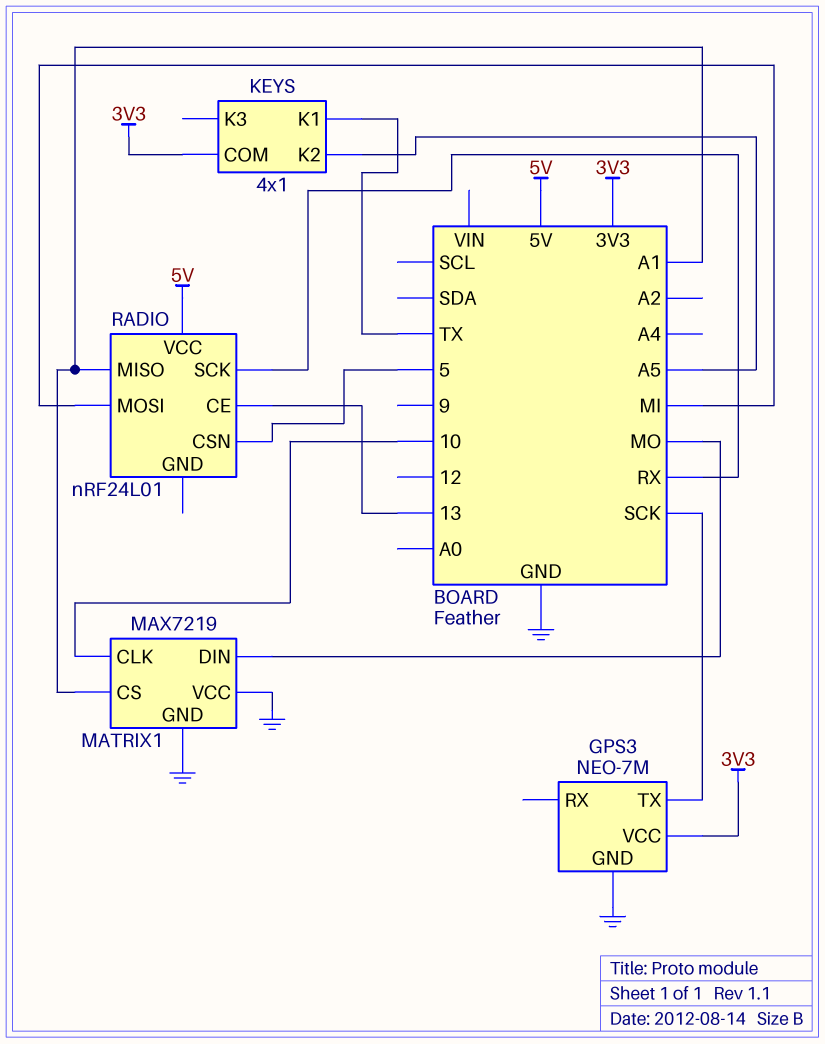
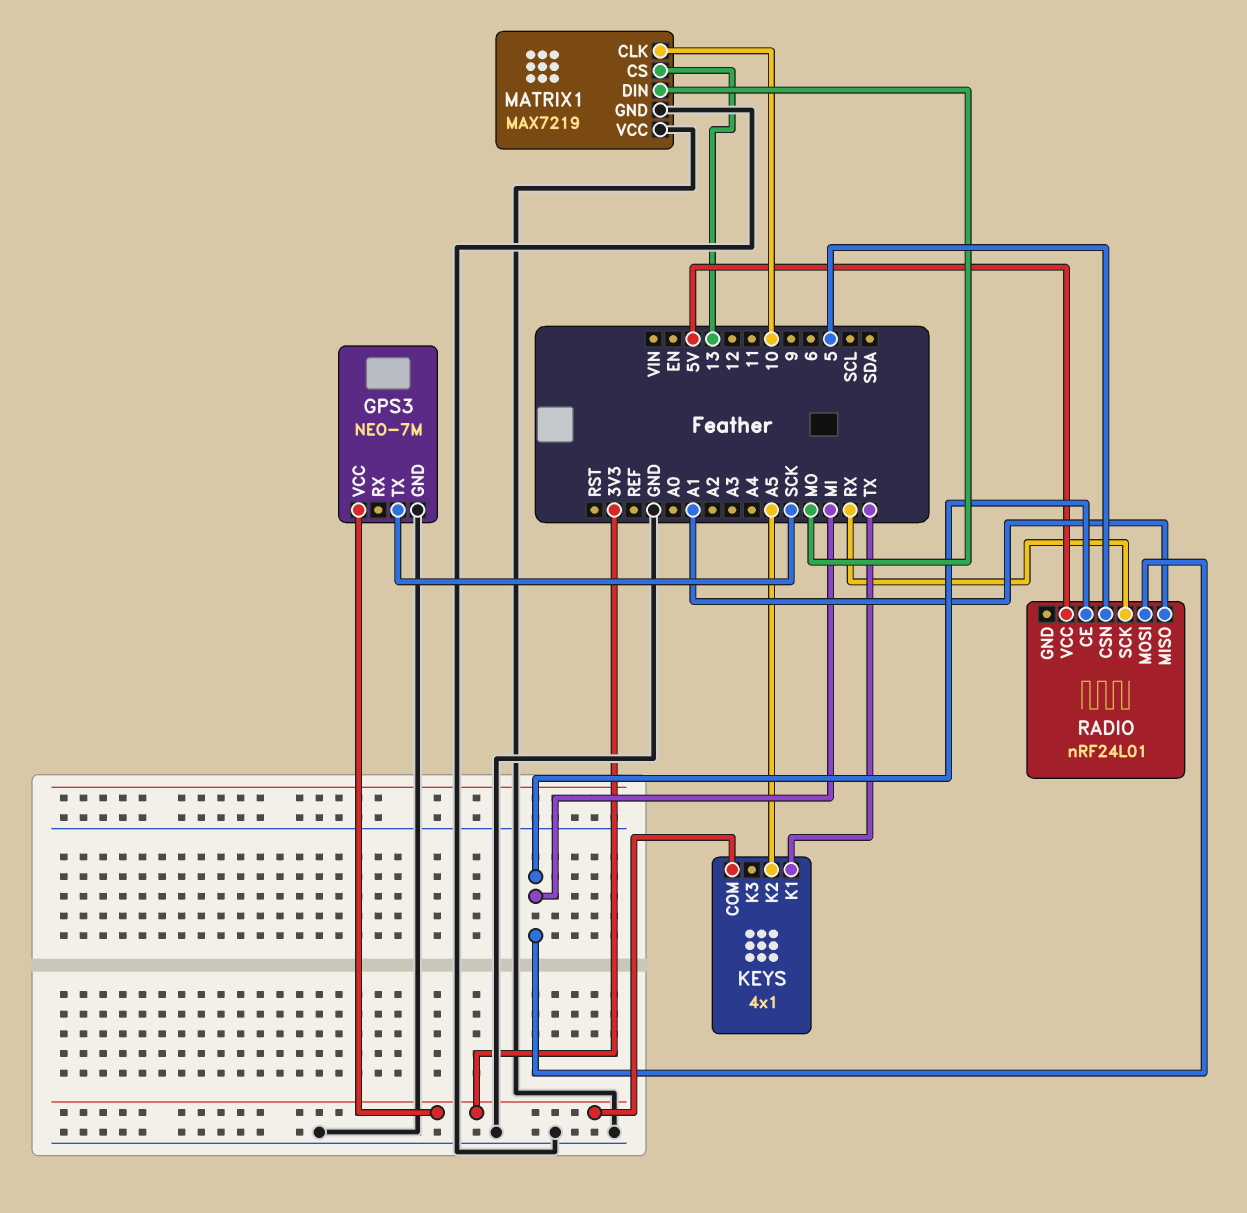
MATRIX1 pin CS: A1 -> 13
RADIO pin CE: 13 -> MI

